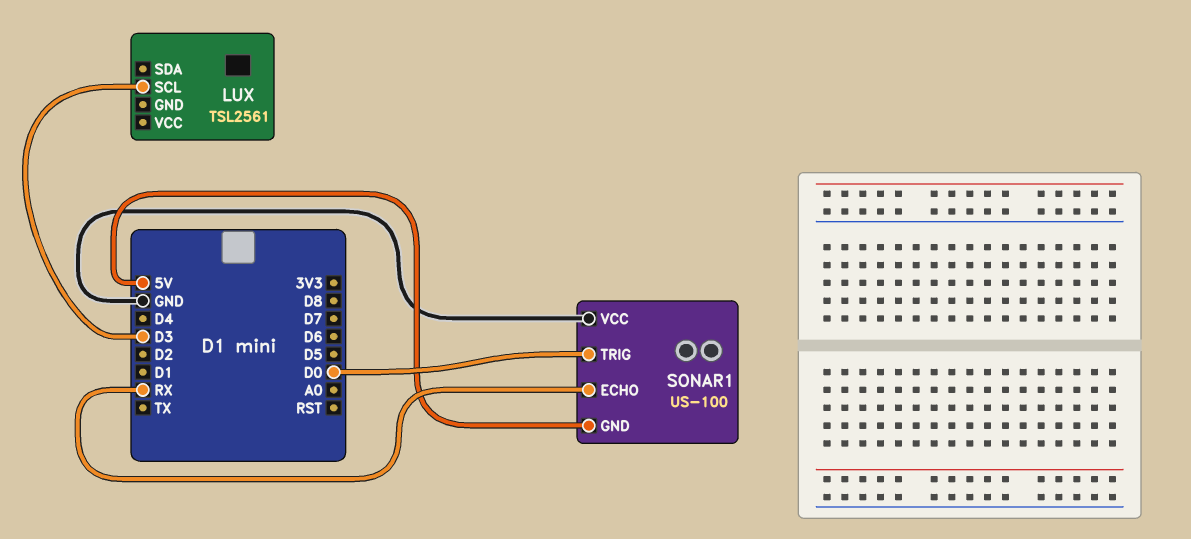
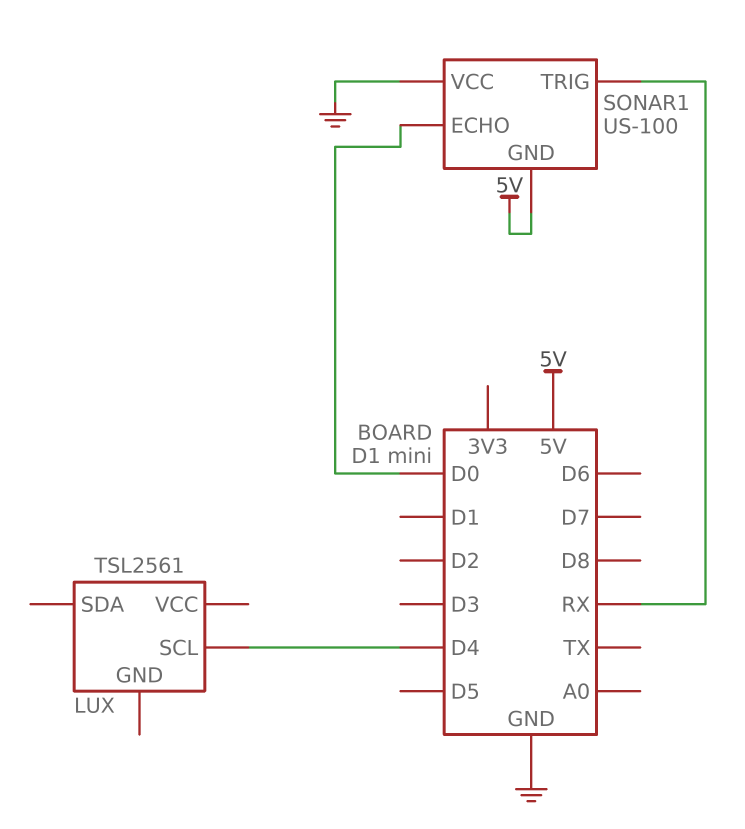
LUX pin SCL: D3 -> D4
SONAR1 pin ECHO: RX -> D0
SONAR1 pin TRIG: D0 -> RX

